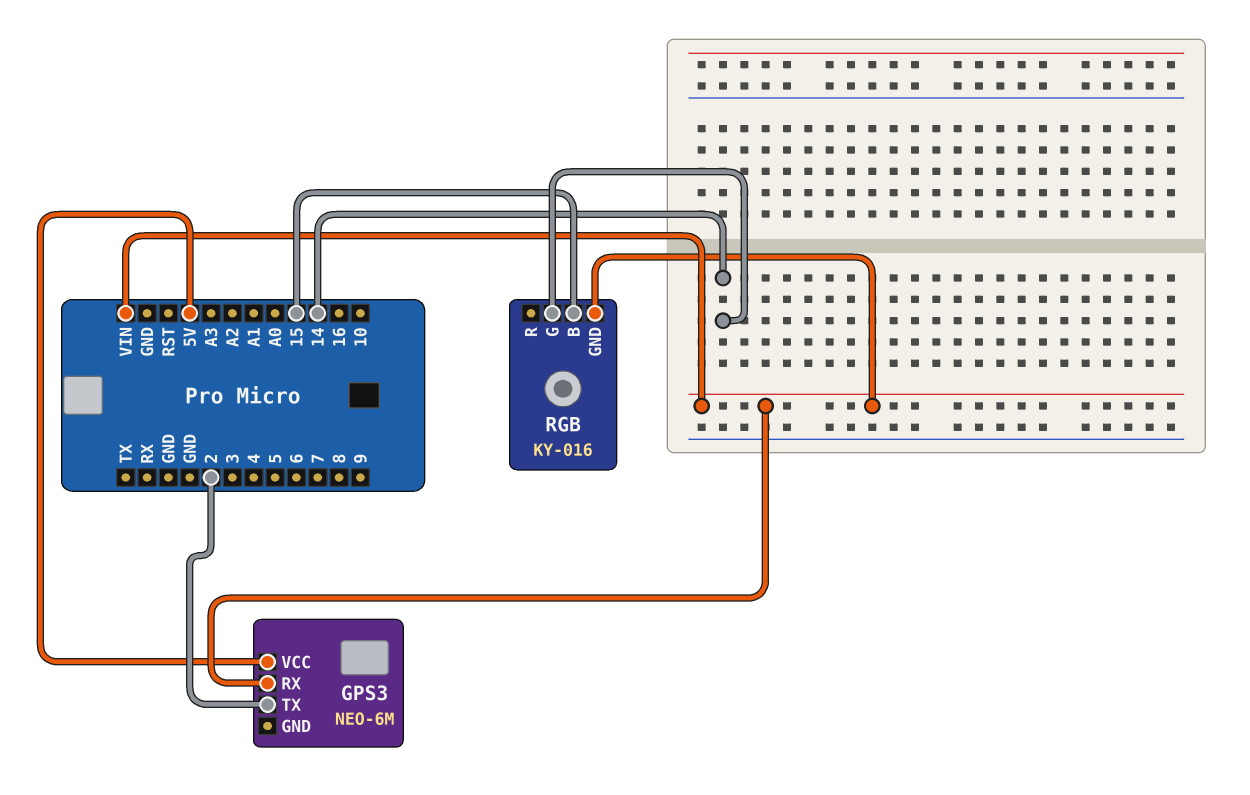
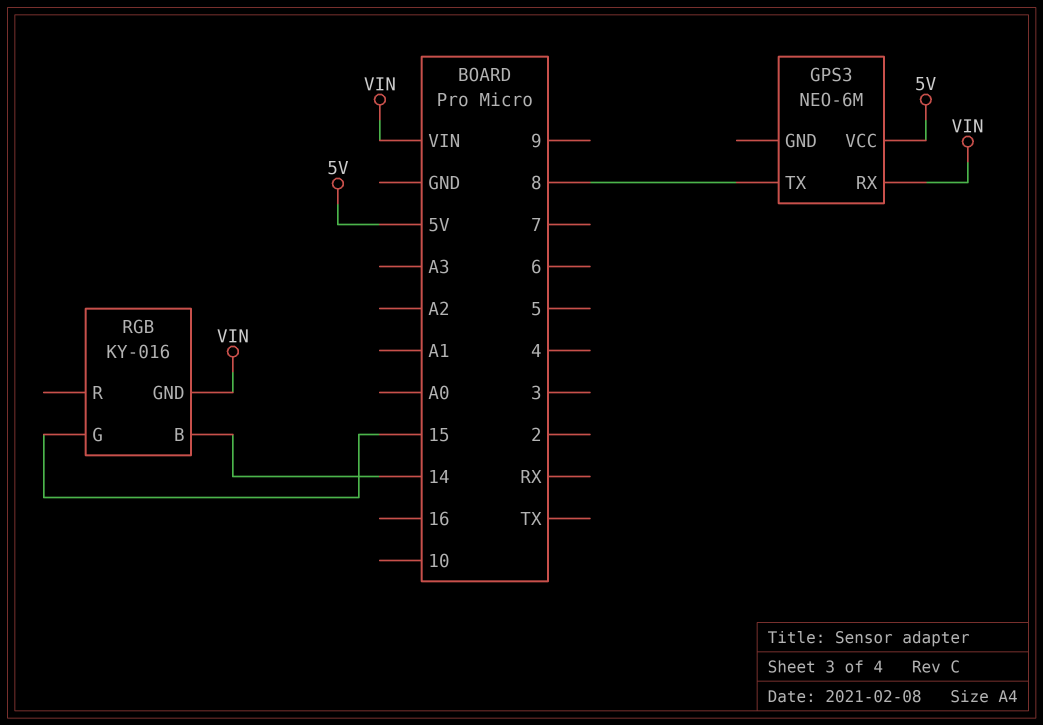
GPS3 pin TX: 2 -> 8
RGB pin B: 15 -> 14
RGB pin G: 14 -> 15

